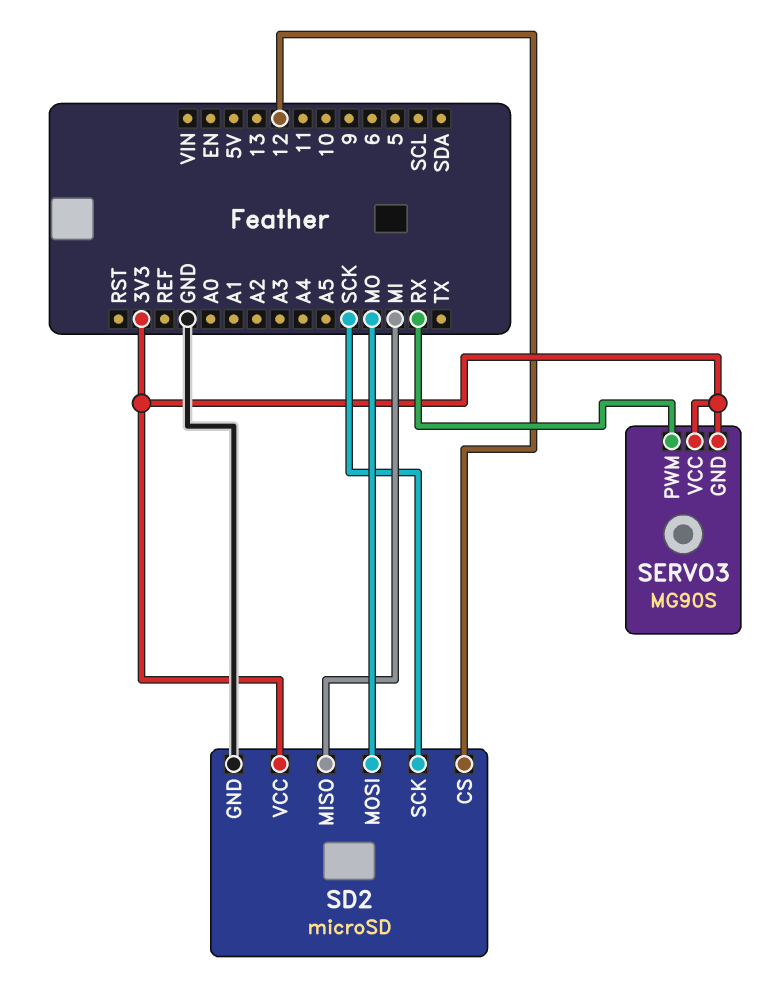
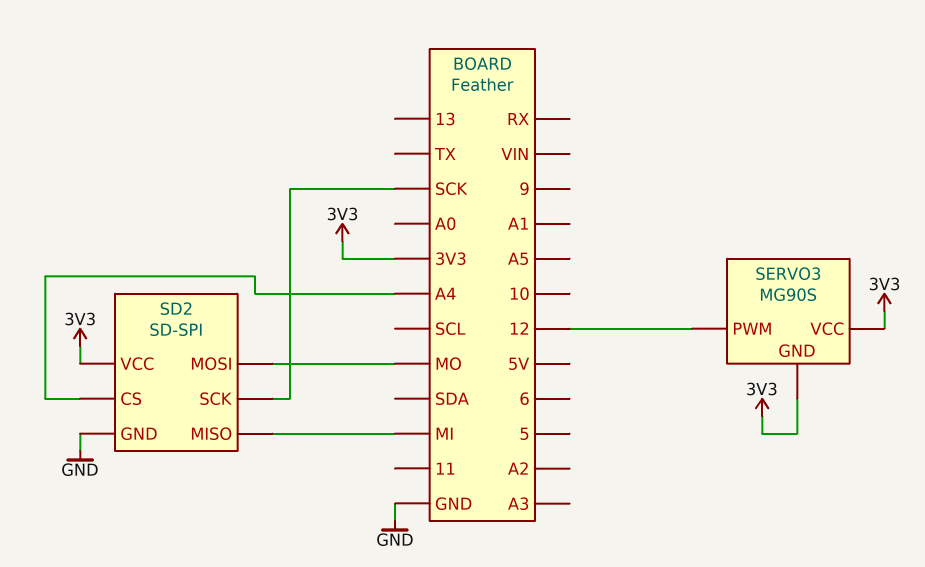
SD2: microSD -> SD-SPI
SD2 pin CS: 12 -> A4
SERVO3 pin PWM: RX -> 12

